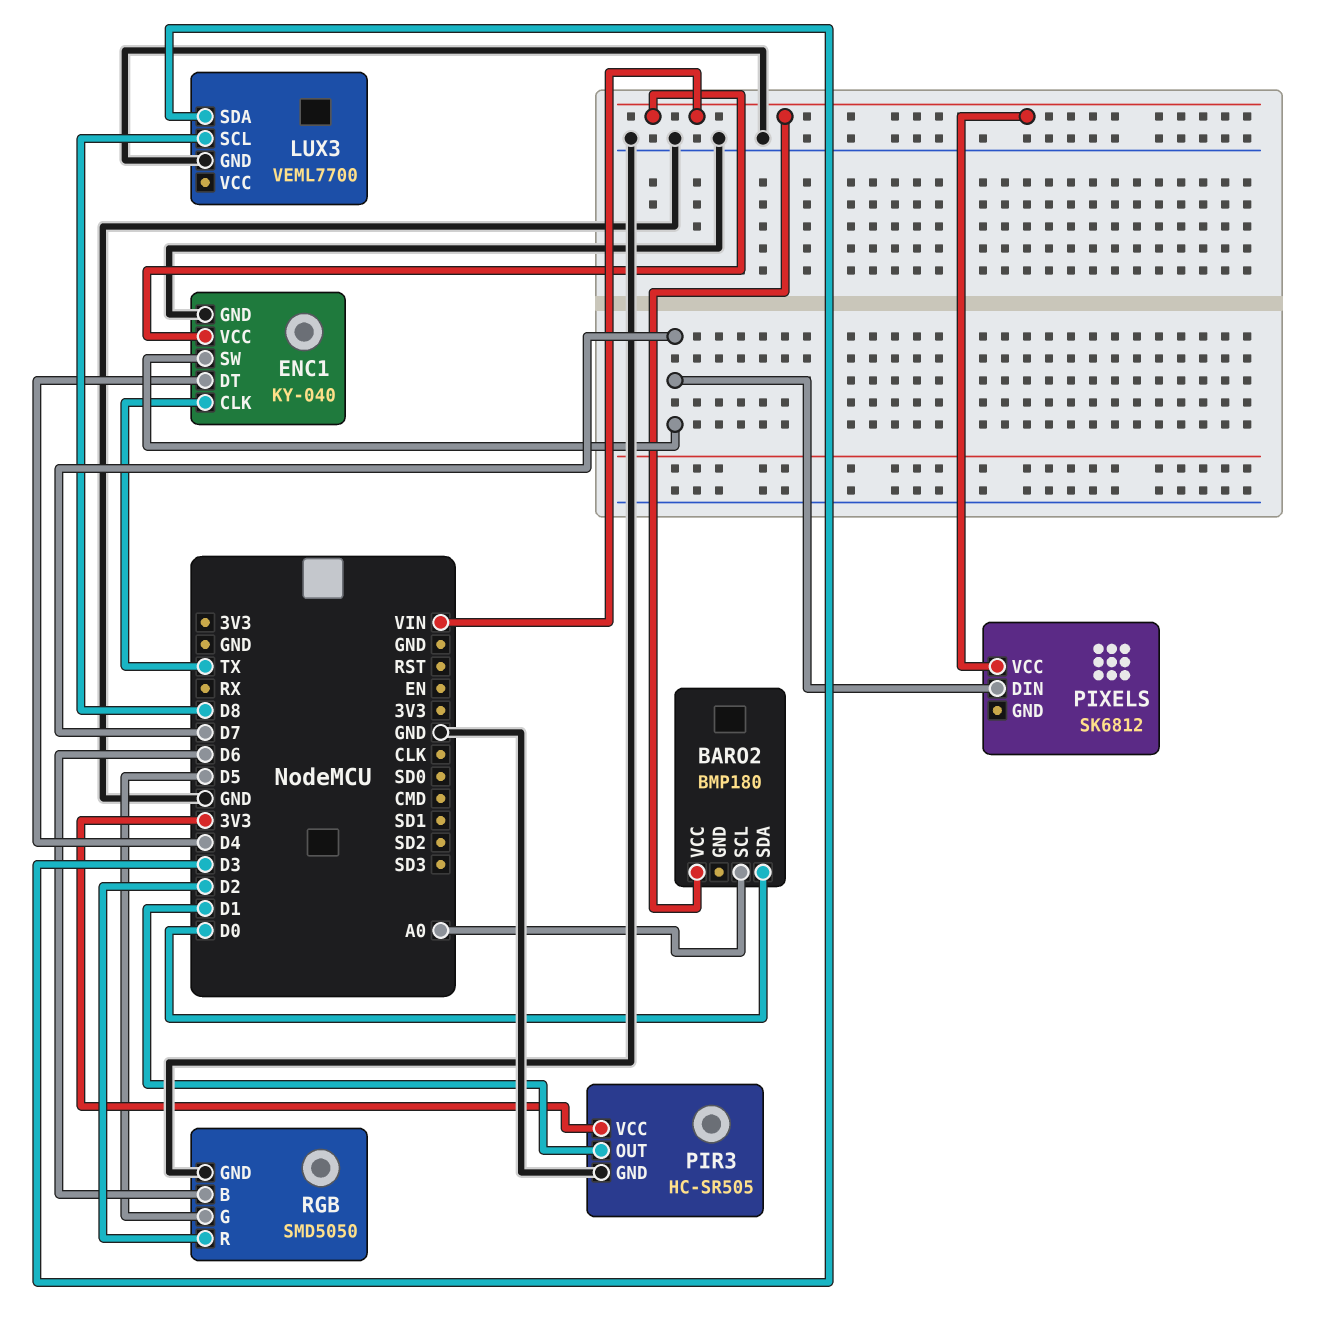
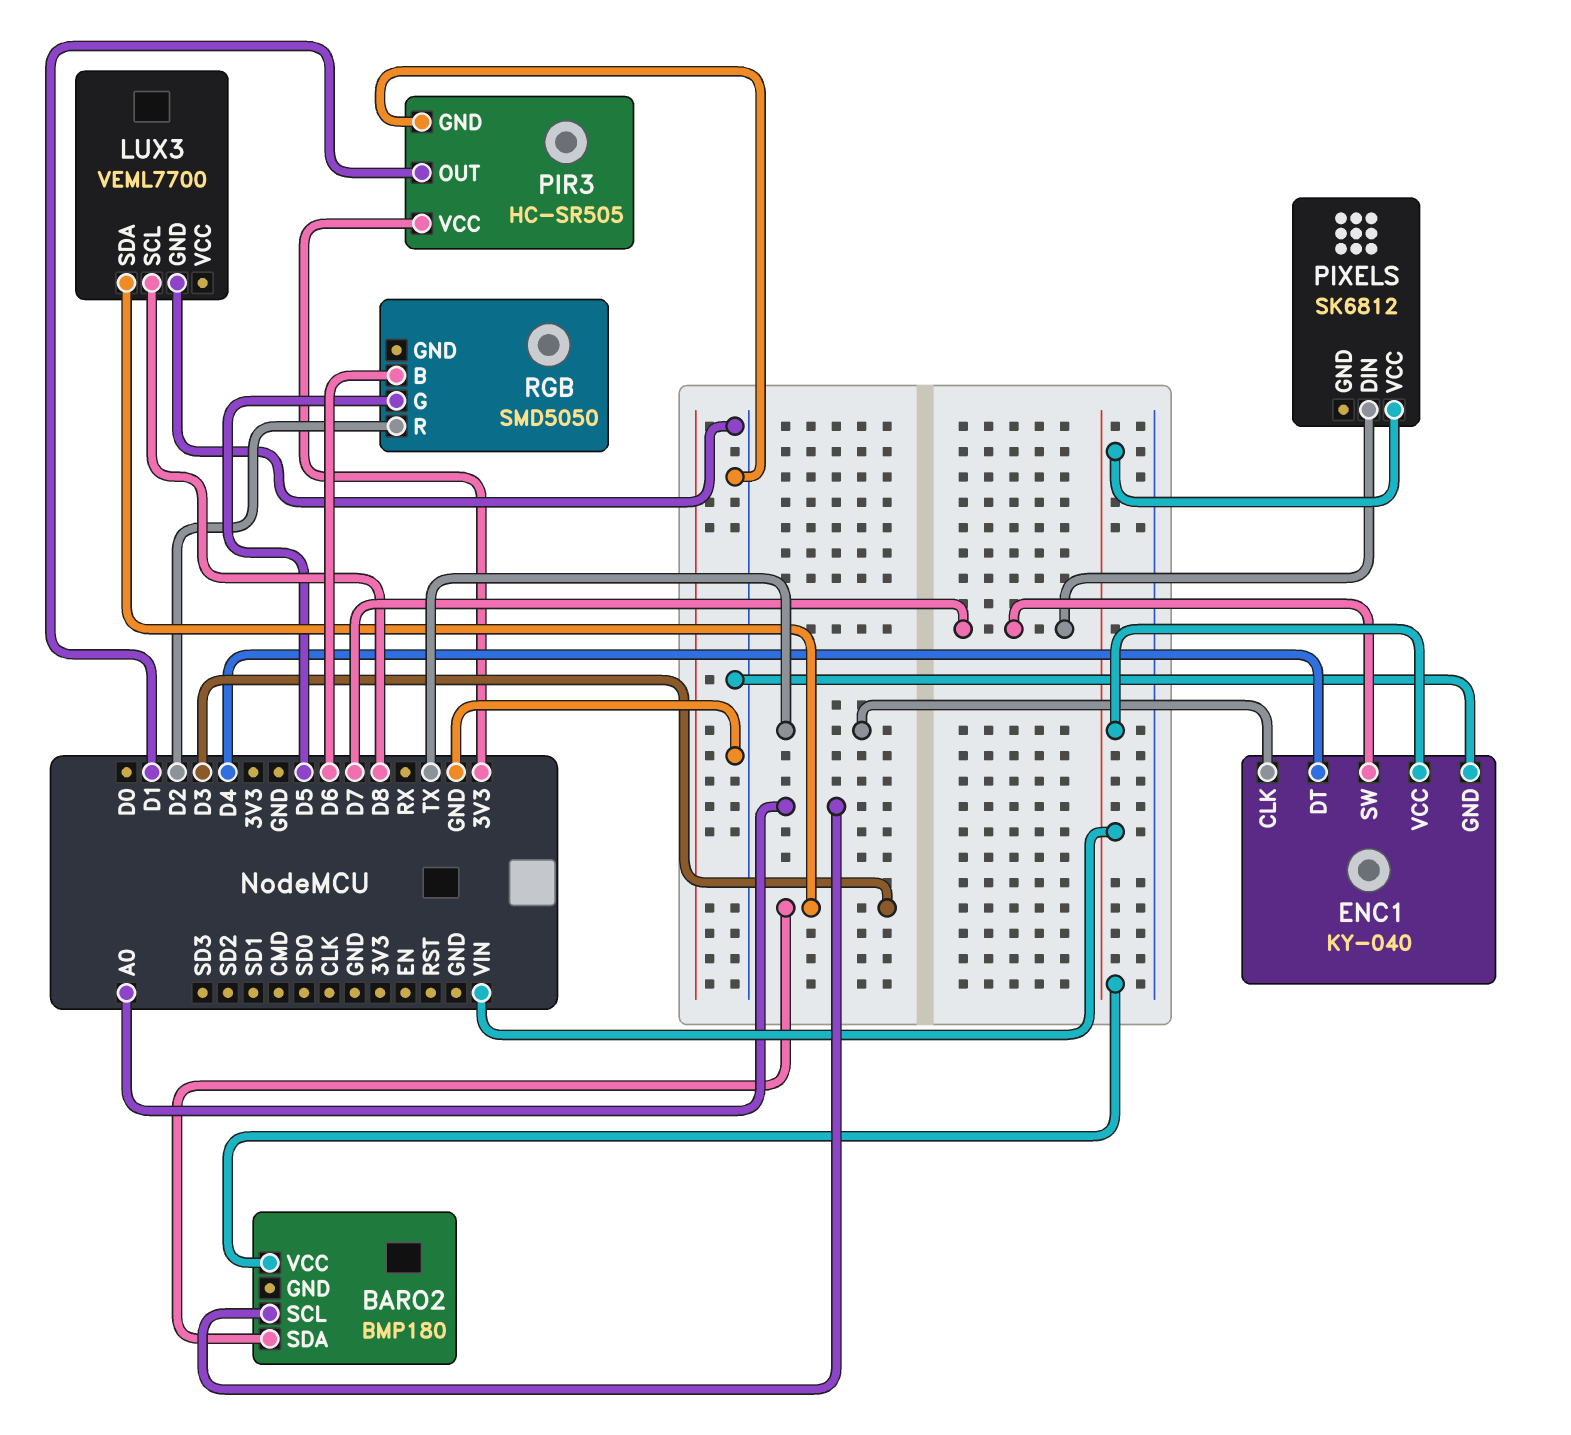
BARO2 pin SDA: D0 -> D3
RGB pin GND: GND -> none

